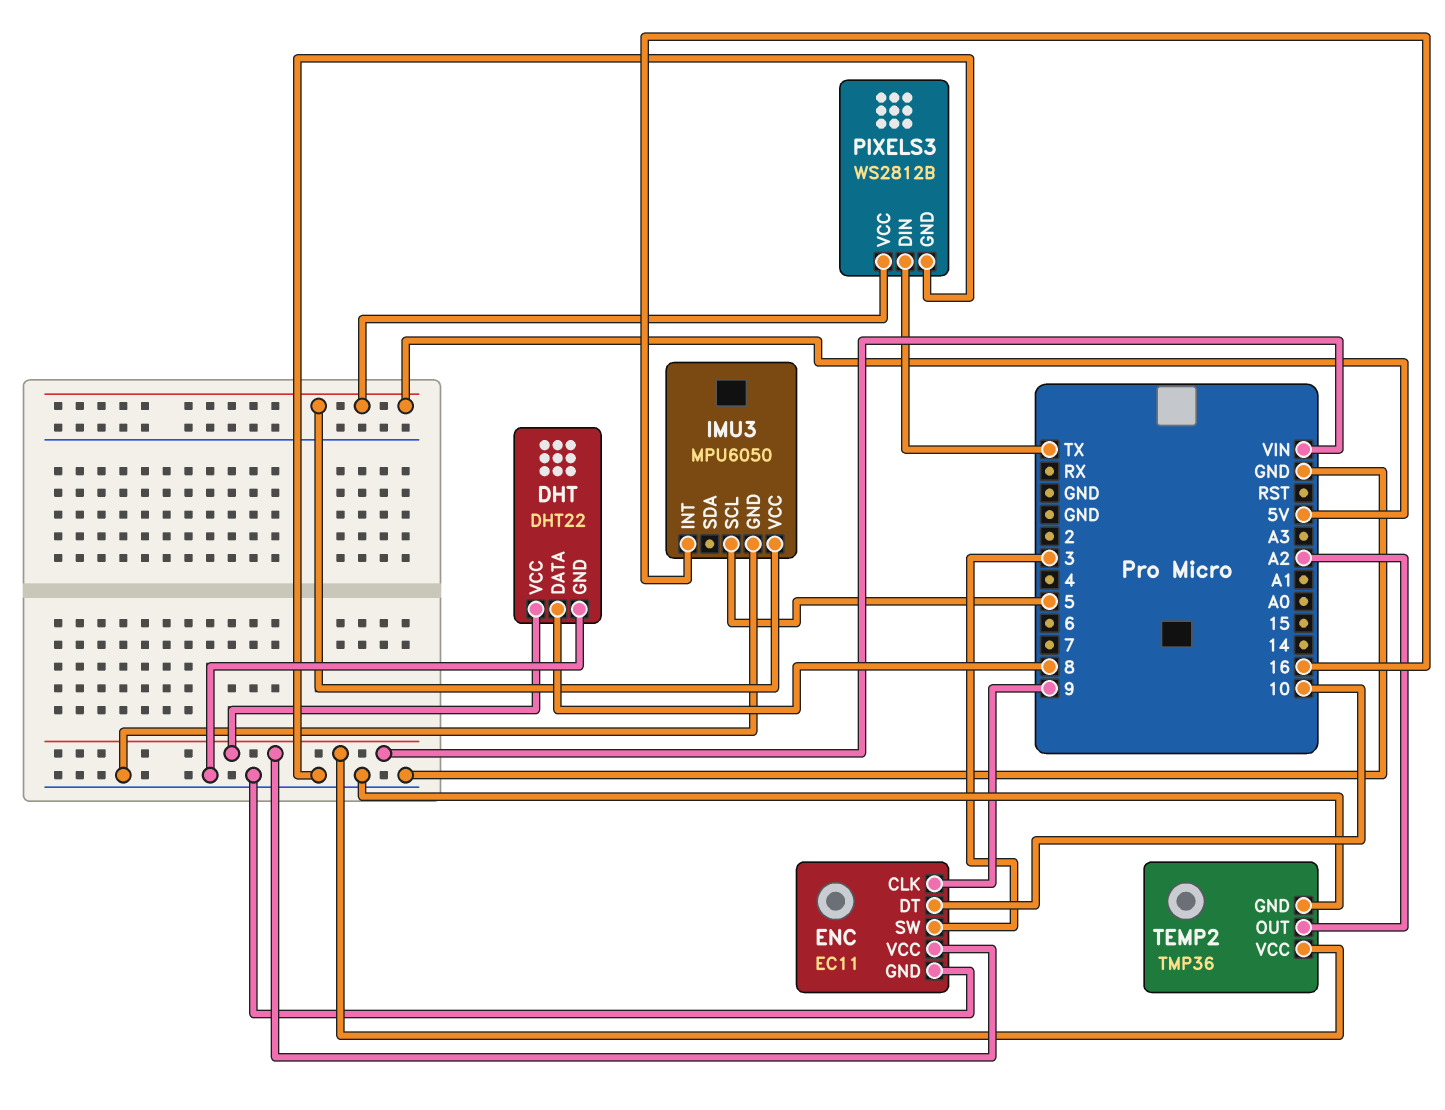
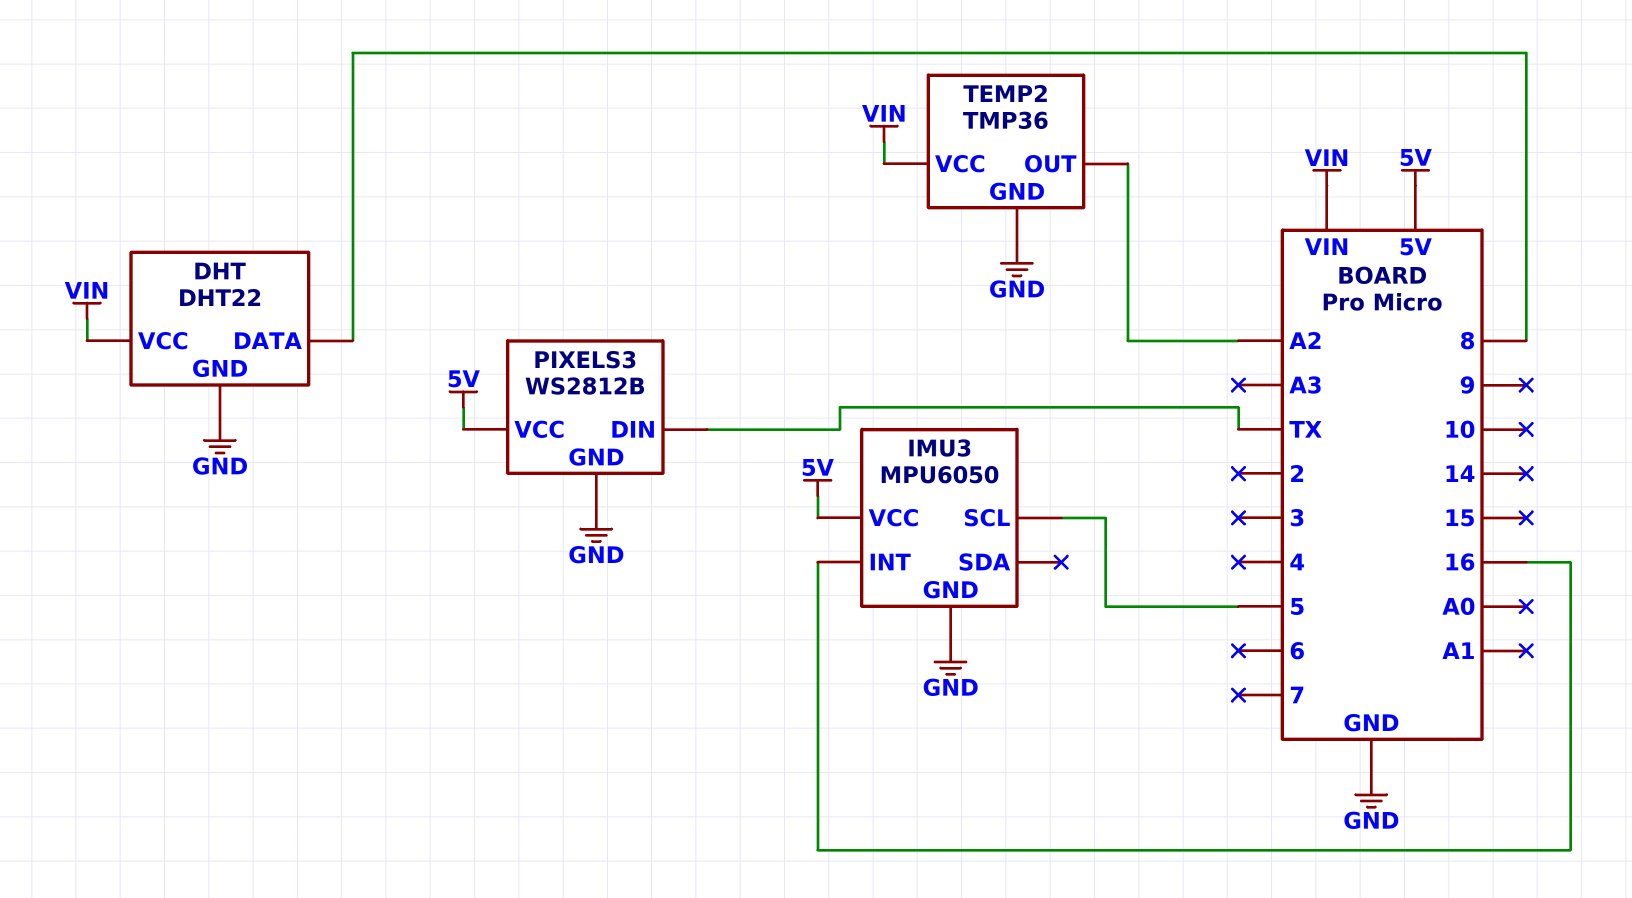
ENC: EC11 -> none
ENC pin CLK: 9 -> none
ENC pin DT: 10 -> none
ENC pin GND: GND -> none
ENC pin SW: 3 -> none
ENC pin VCC: VIN -> none

